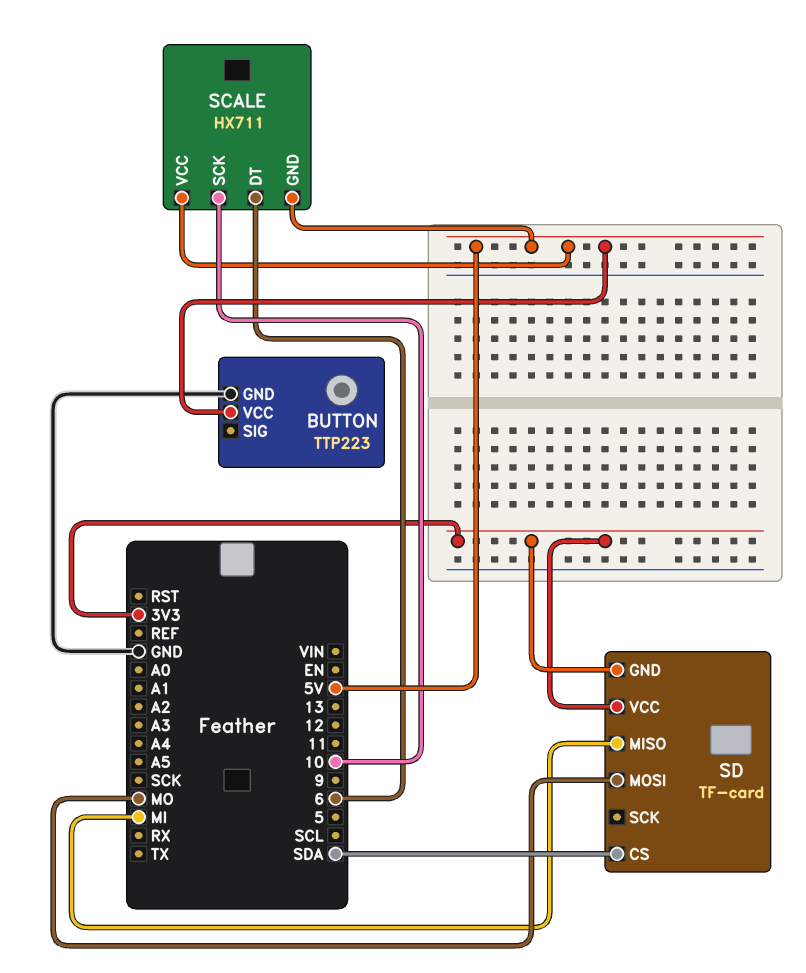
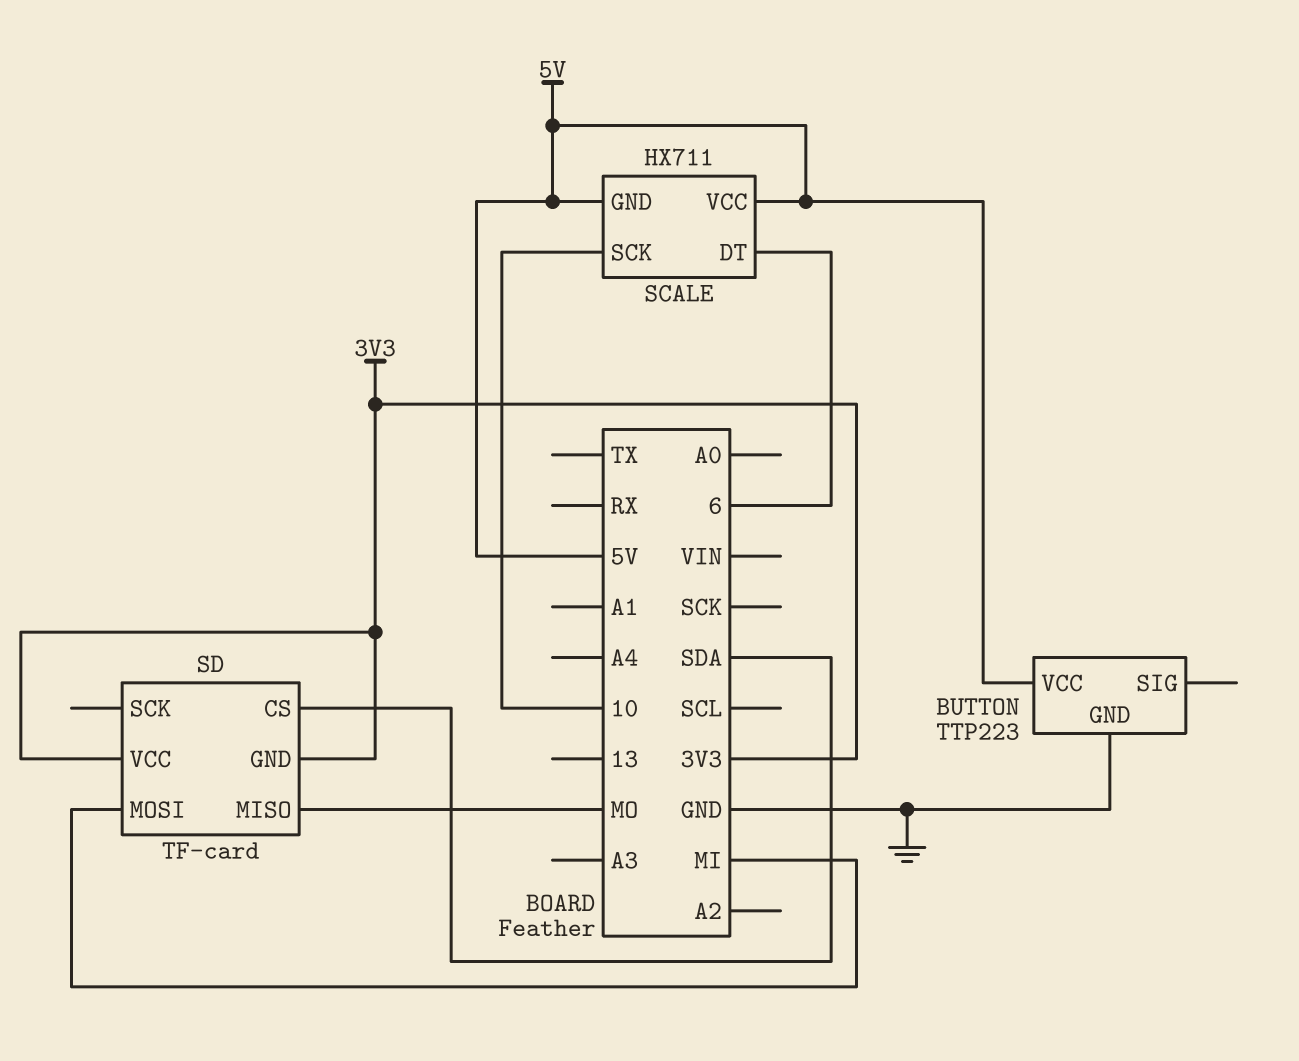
SD pin MISO: MI -> MO
SD pin MOSI: MO -> MI

